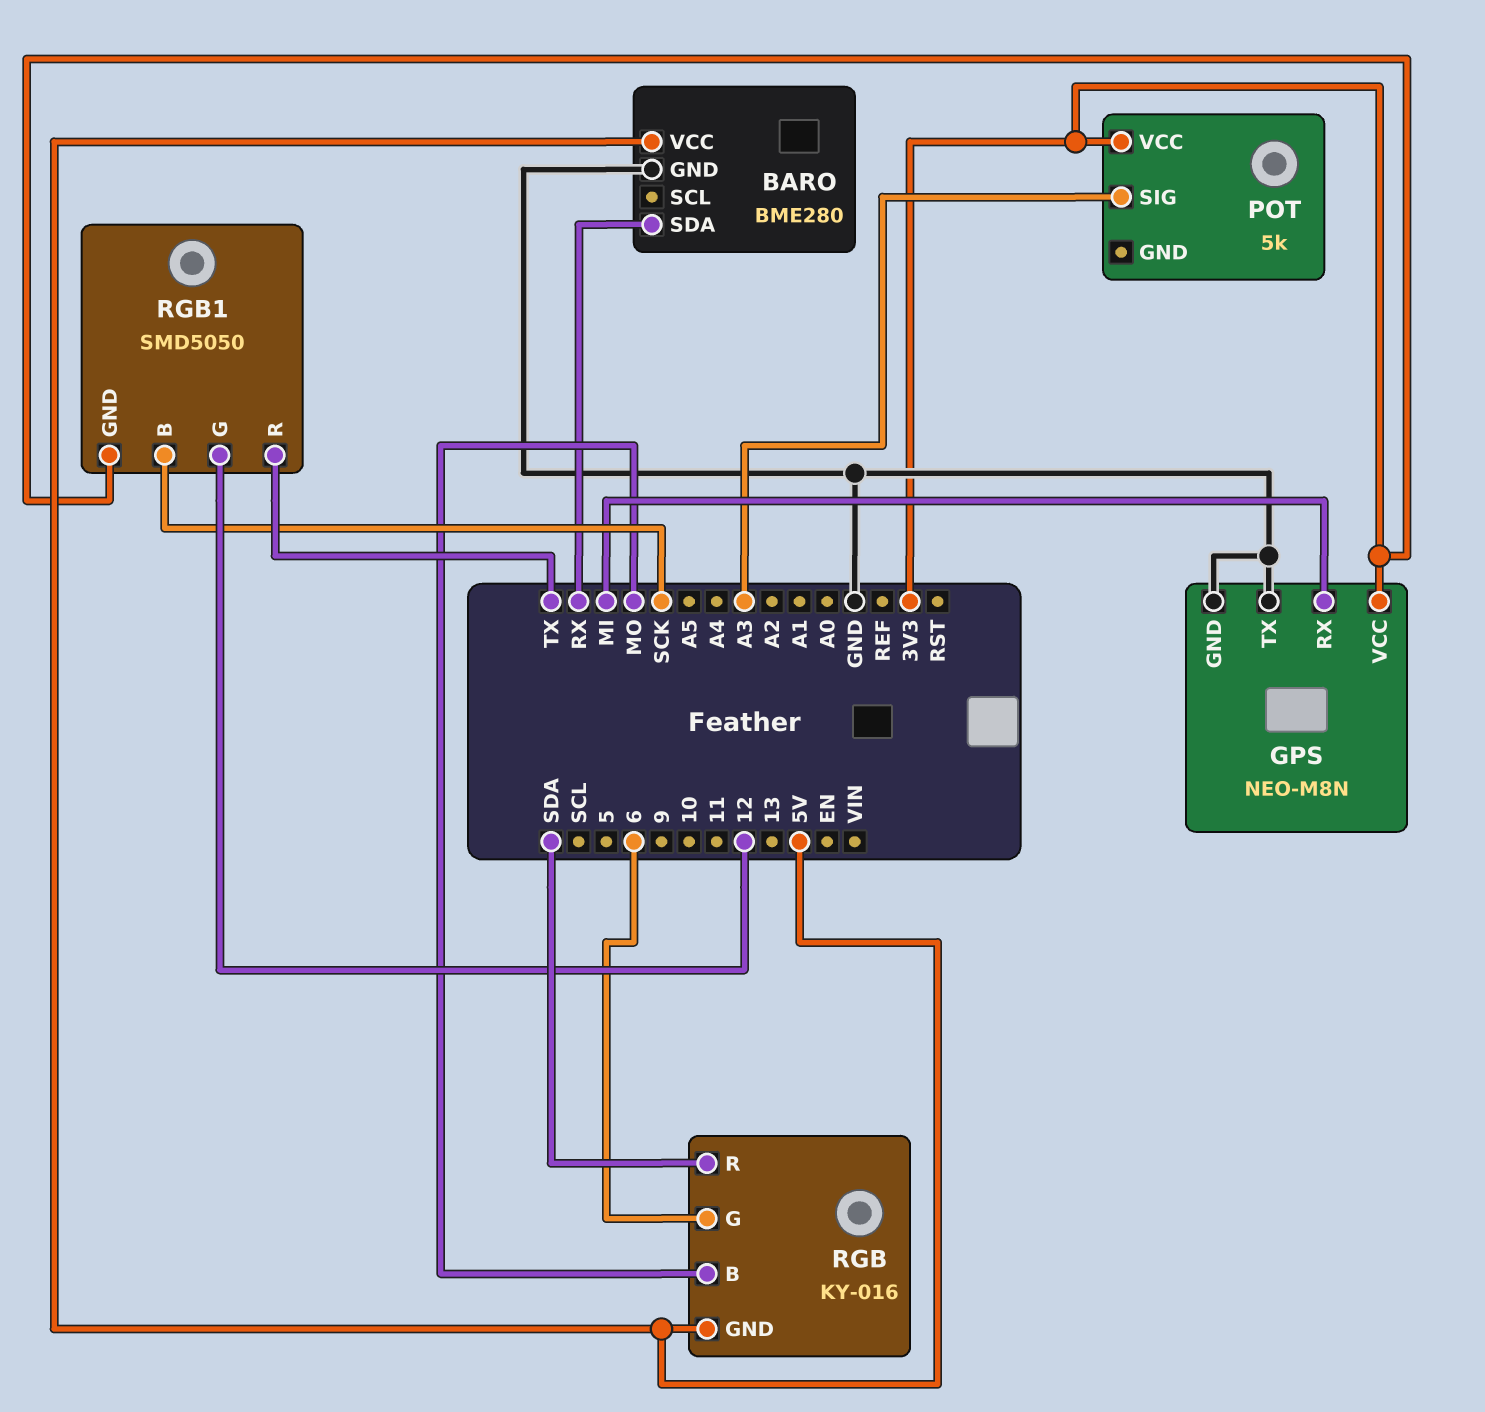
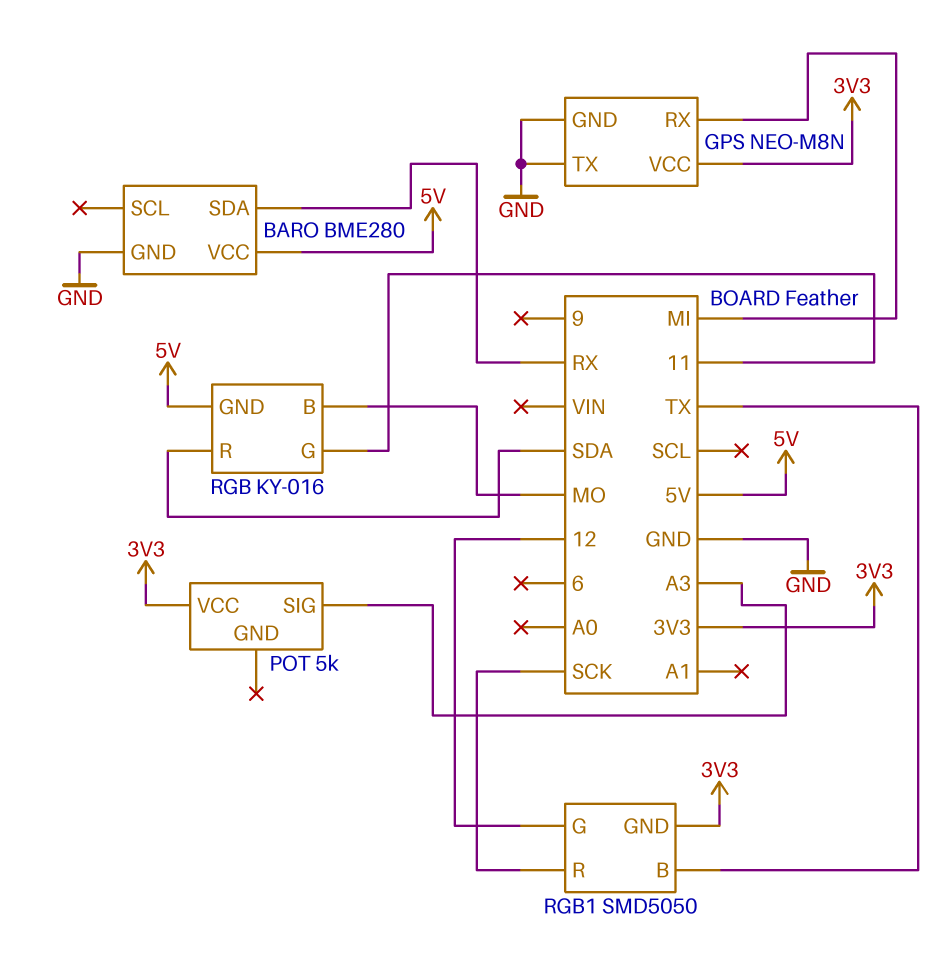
RGB pin G: 6 -> 11
RGB1 pin B: SCK -> TX
RGB1 pin R: TX -> SCK

